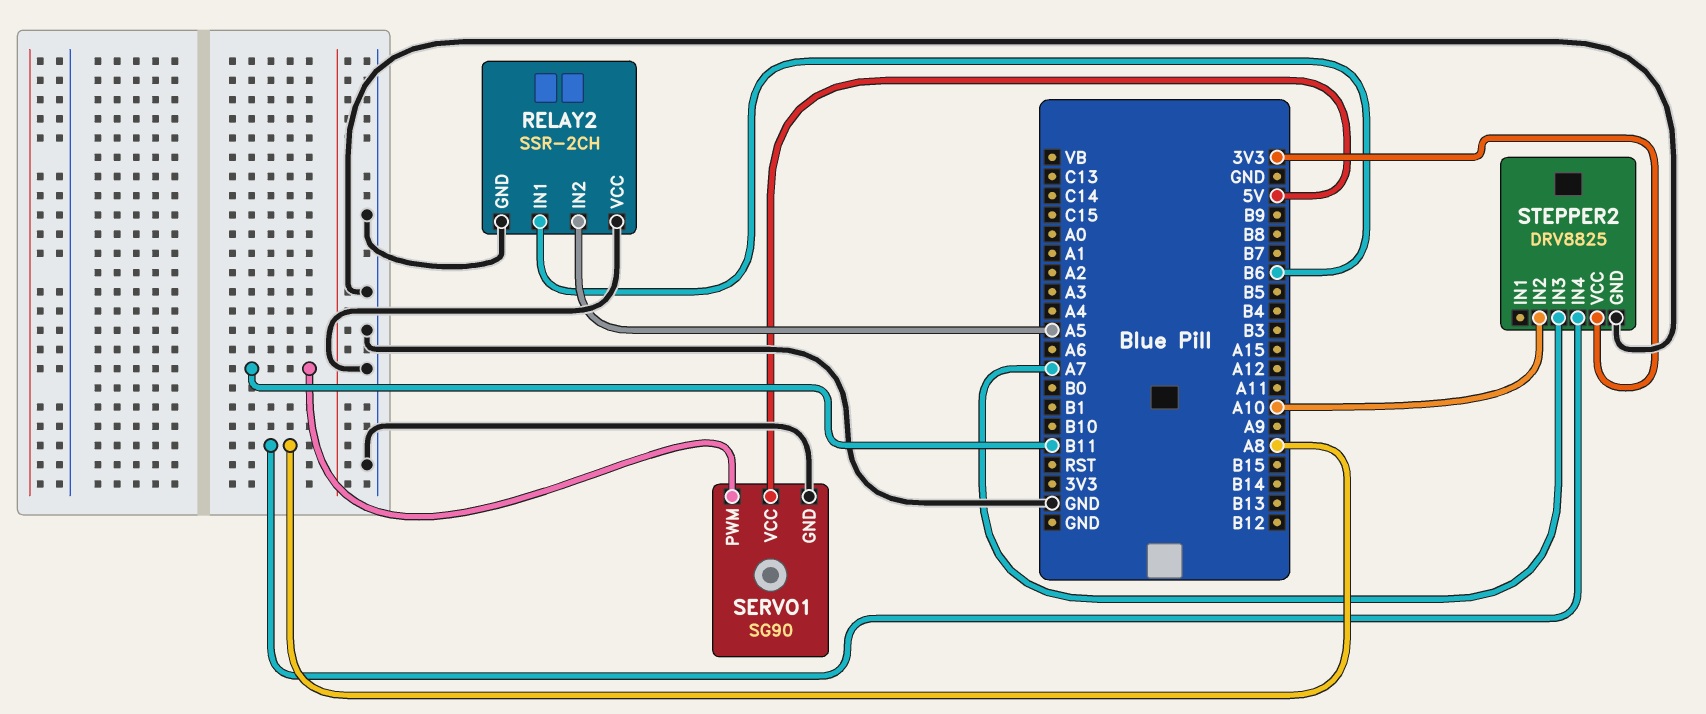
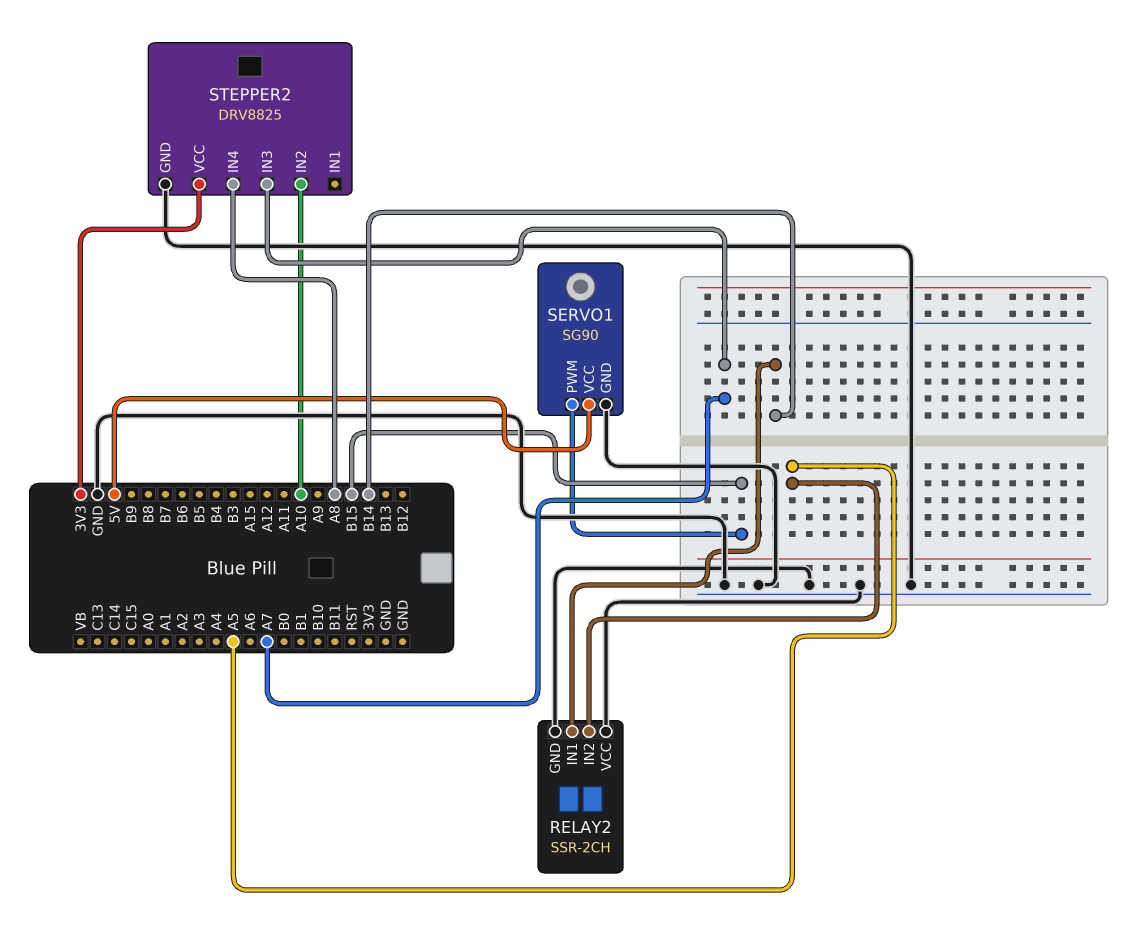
RELAY2 pin IN1: B6 -> B14
SERVO1 pin PWM: B11 -> B15

